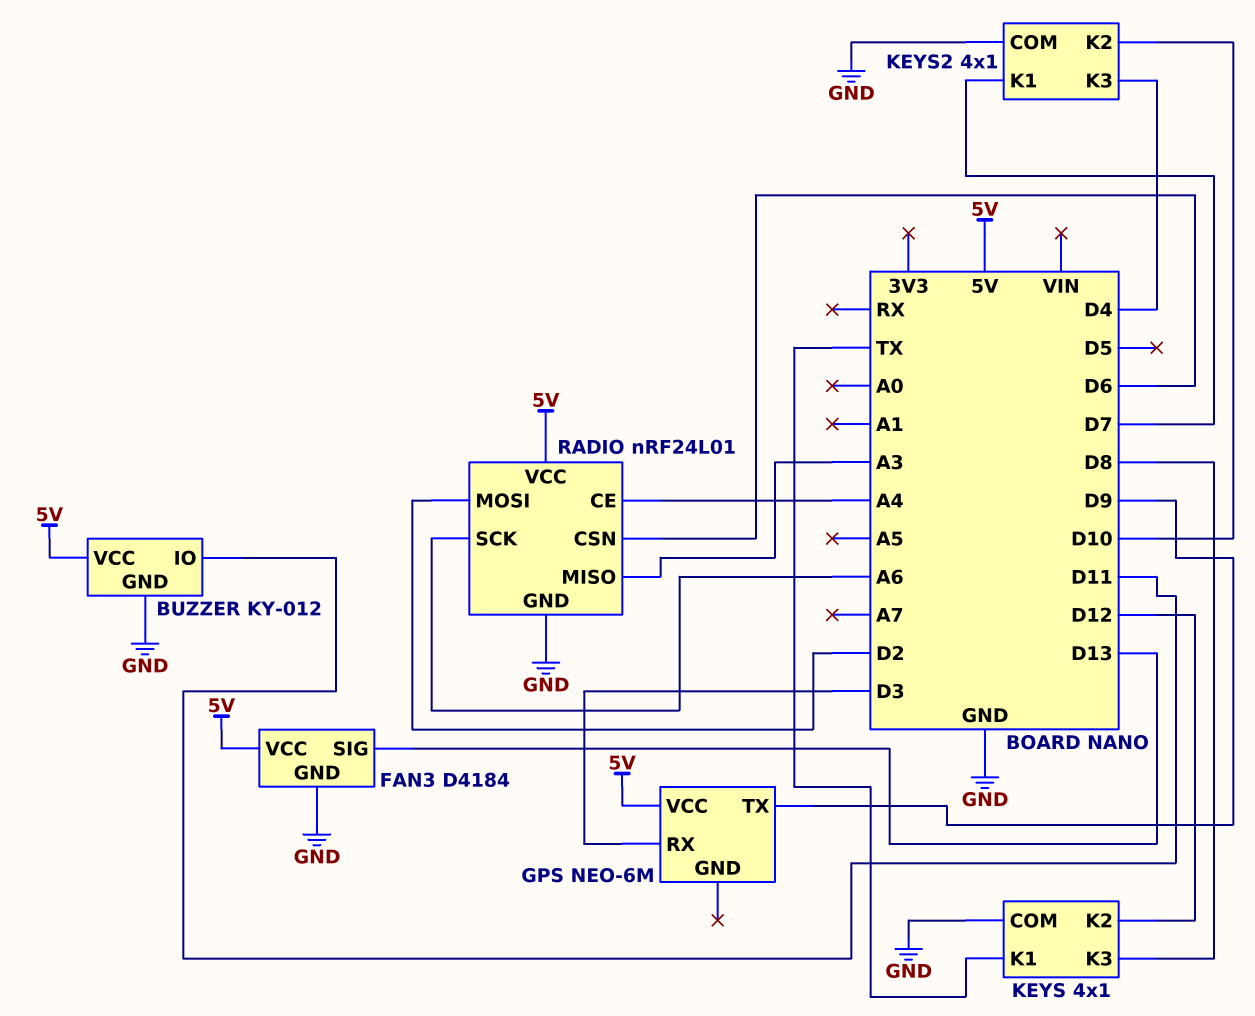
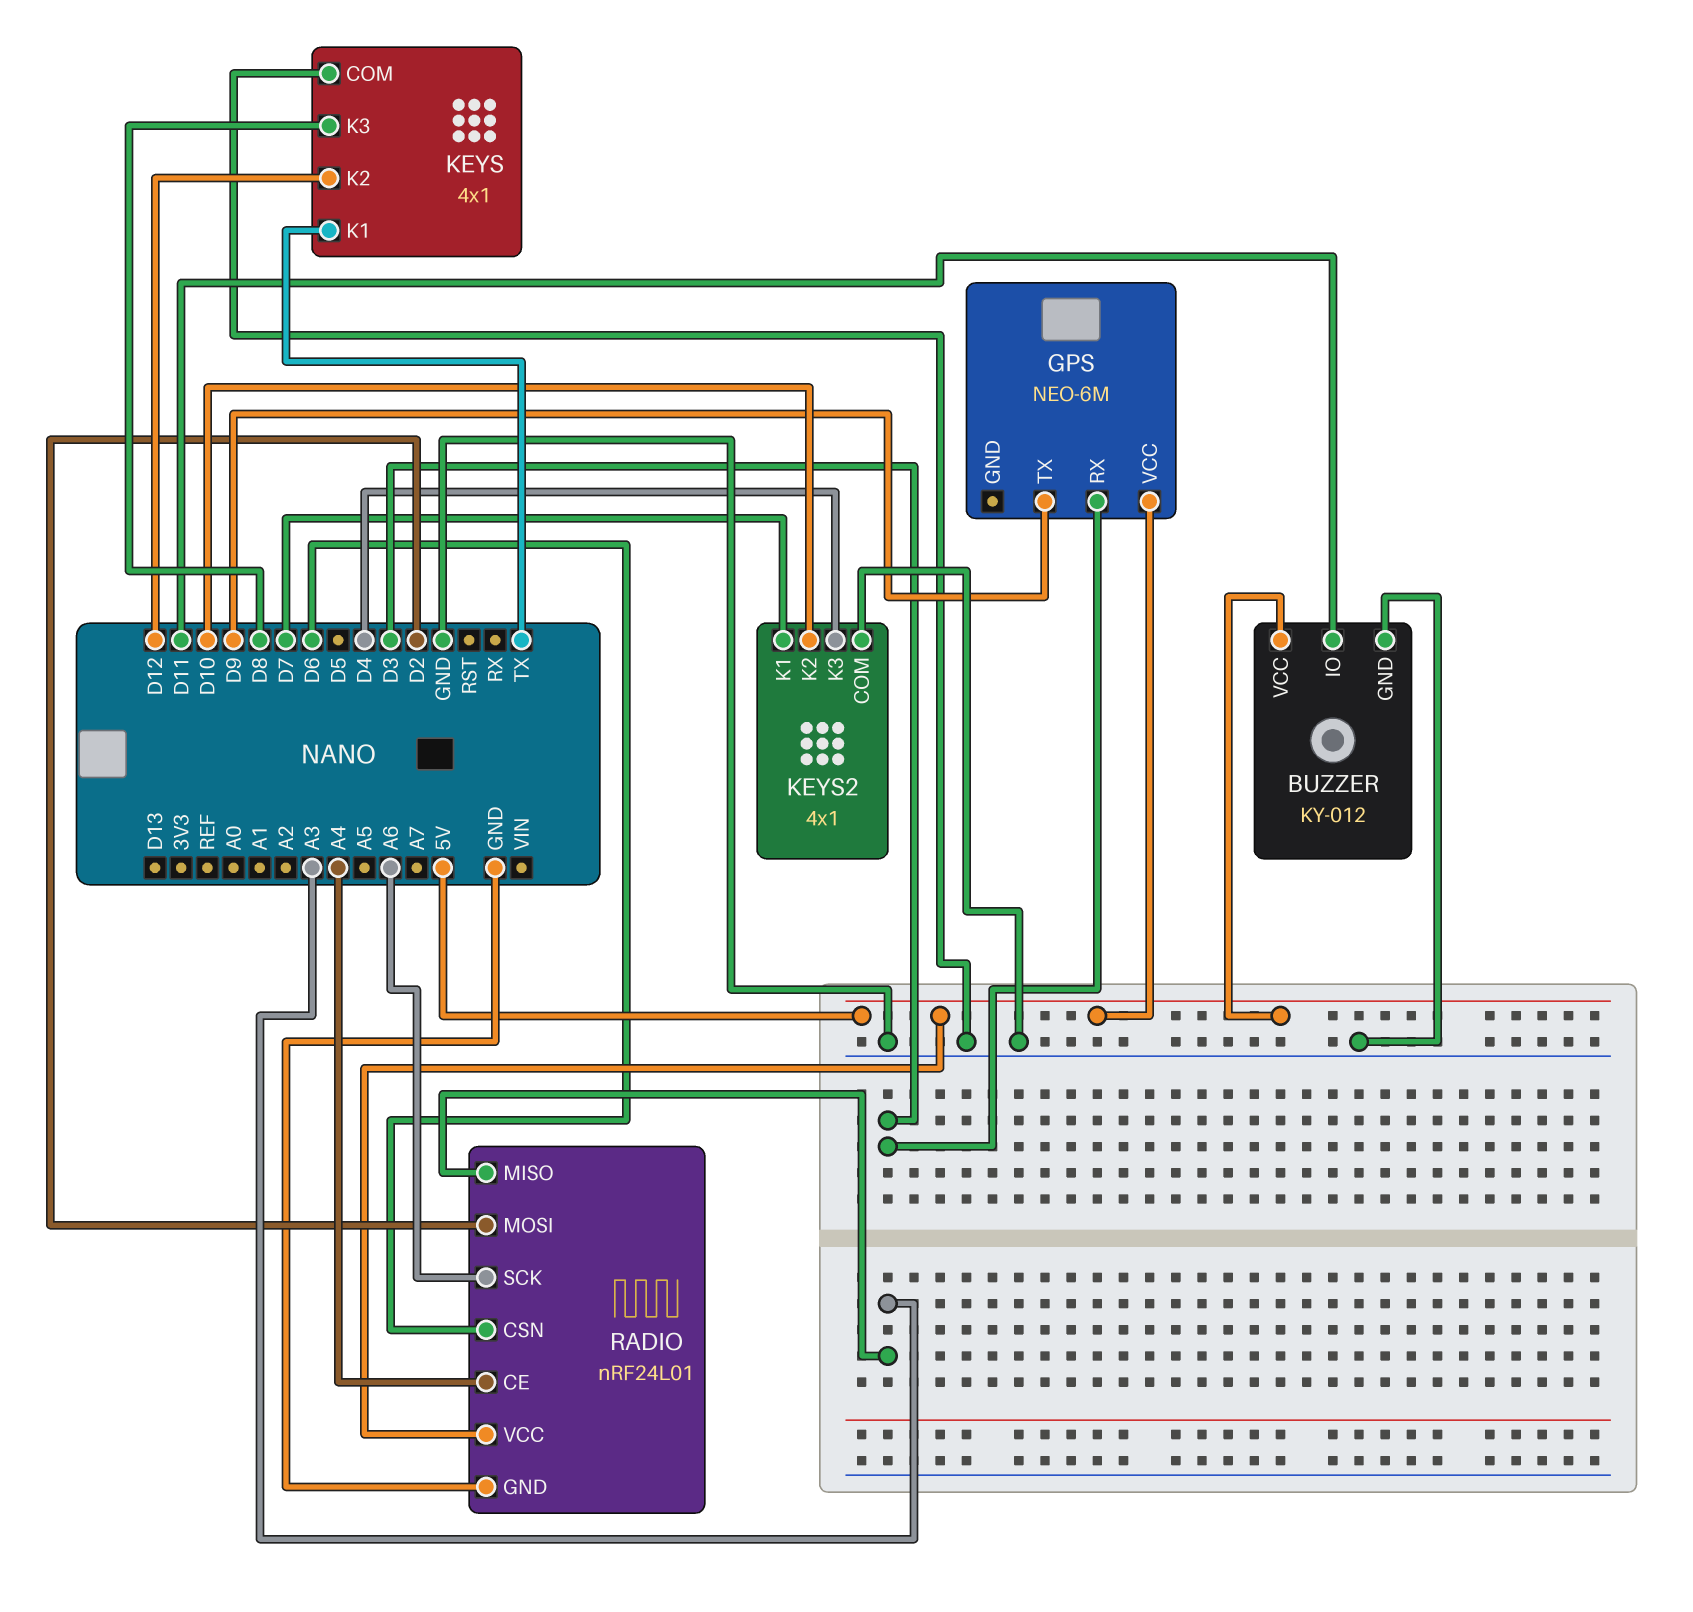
FAN3: D4184 -> none
FAN3 pin GND: GND -> none
FAN3 pin SIG: D13 -> none
FAN3 pin VCC: 5V -> none

